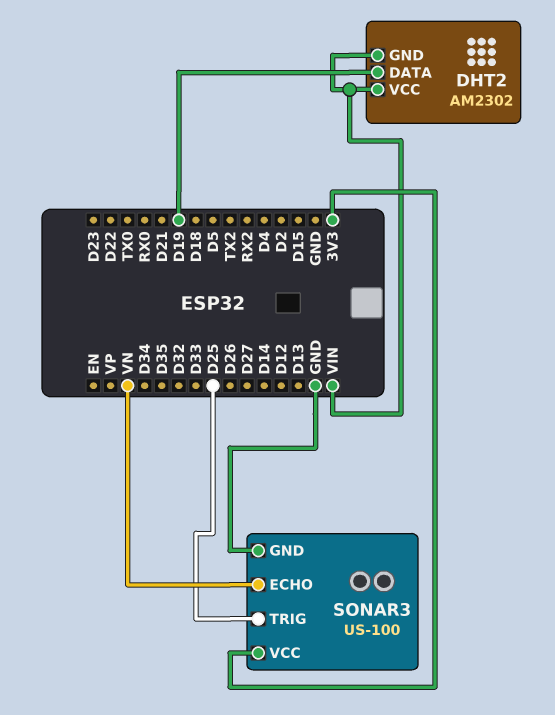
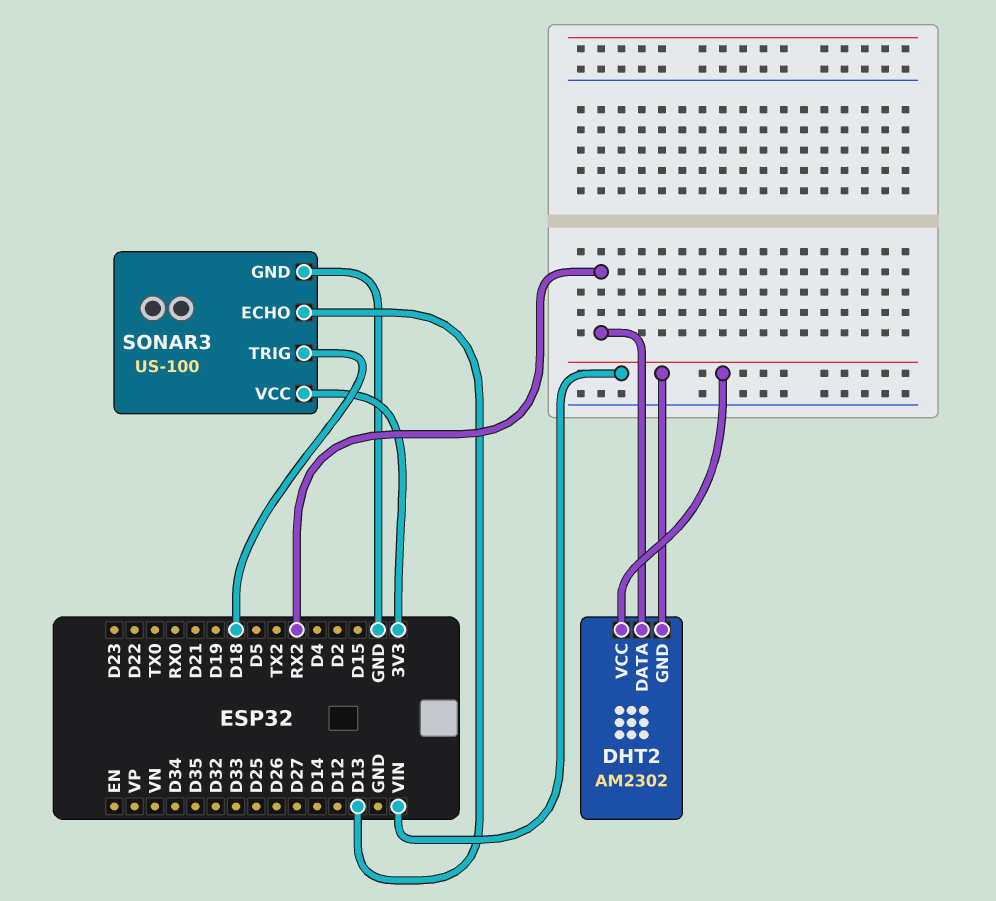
DHT2 pin DATA: D19 -> RX2
SONAR3 pin ECHO: VN -> D13
SONAR3 pin TRIG: D25 -> D18

